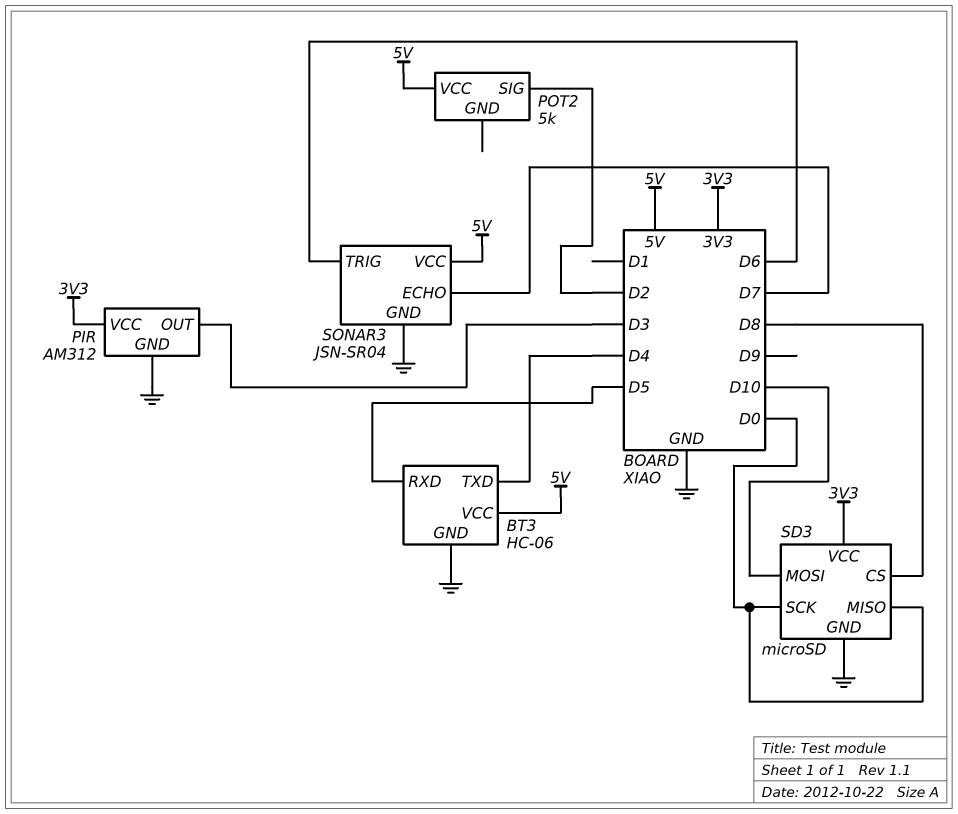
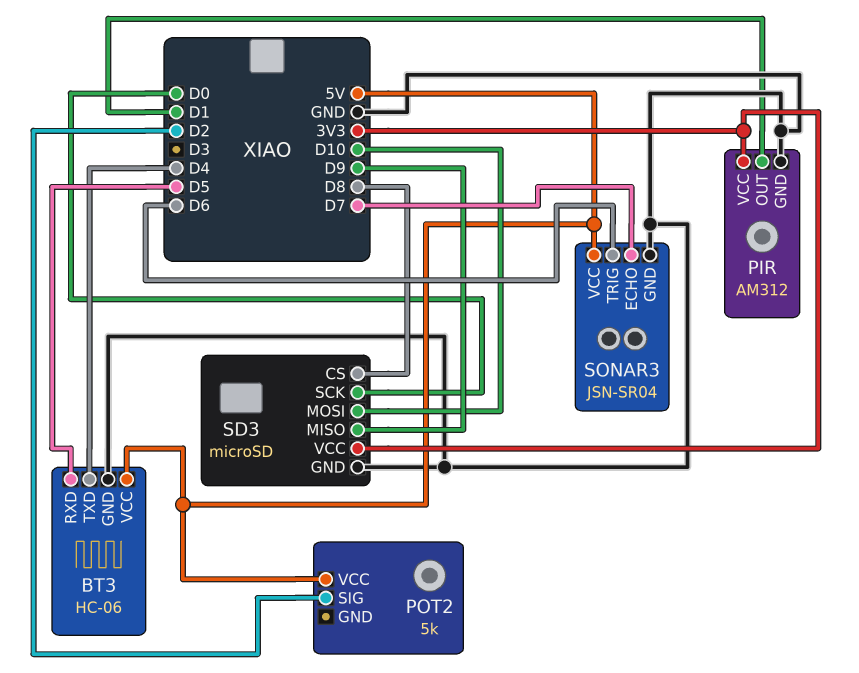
PIR pin OUT: D3 -> D1
SD3 pin MISO: D0 -> D9

